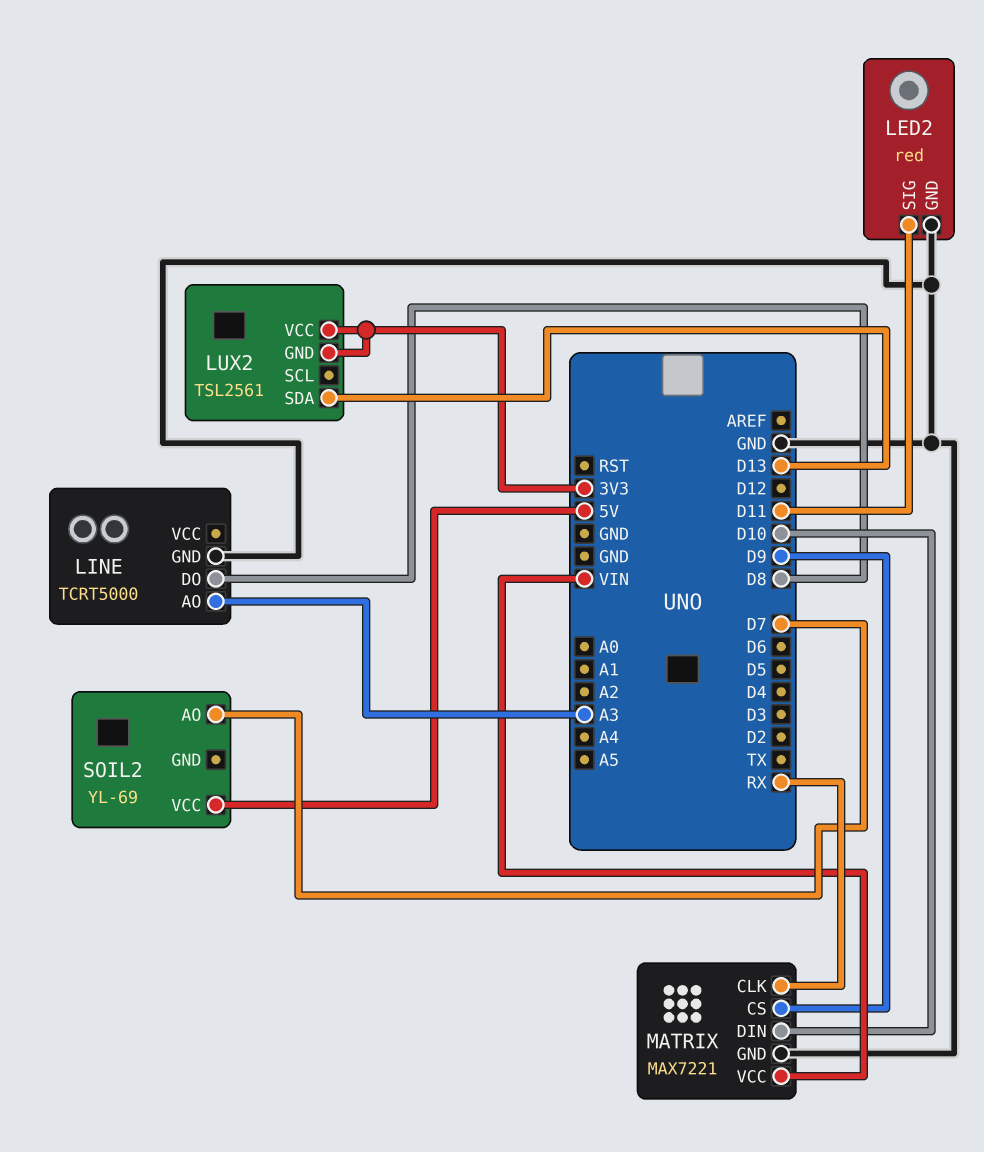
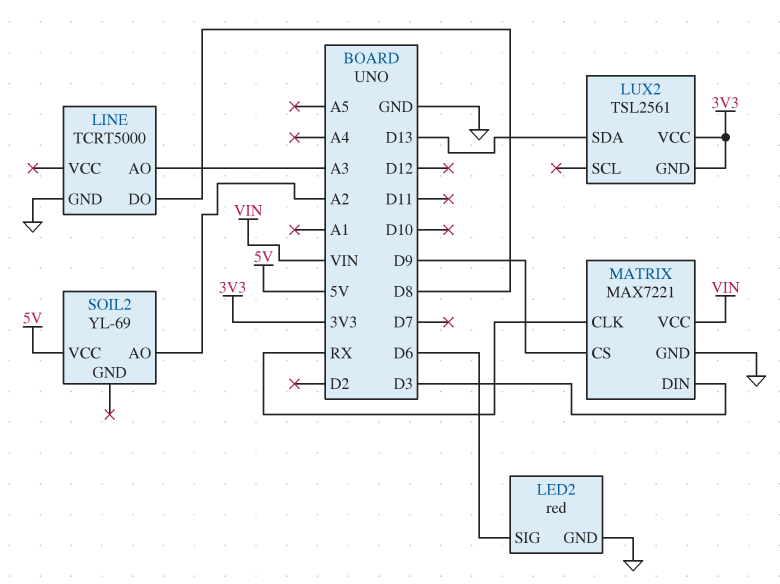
LED2 pin SIG: D11 -> D6
MATRIX pin DIN: D10 -> D3
SOIL2 pin AO: D7 -> A2

